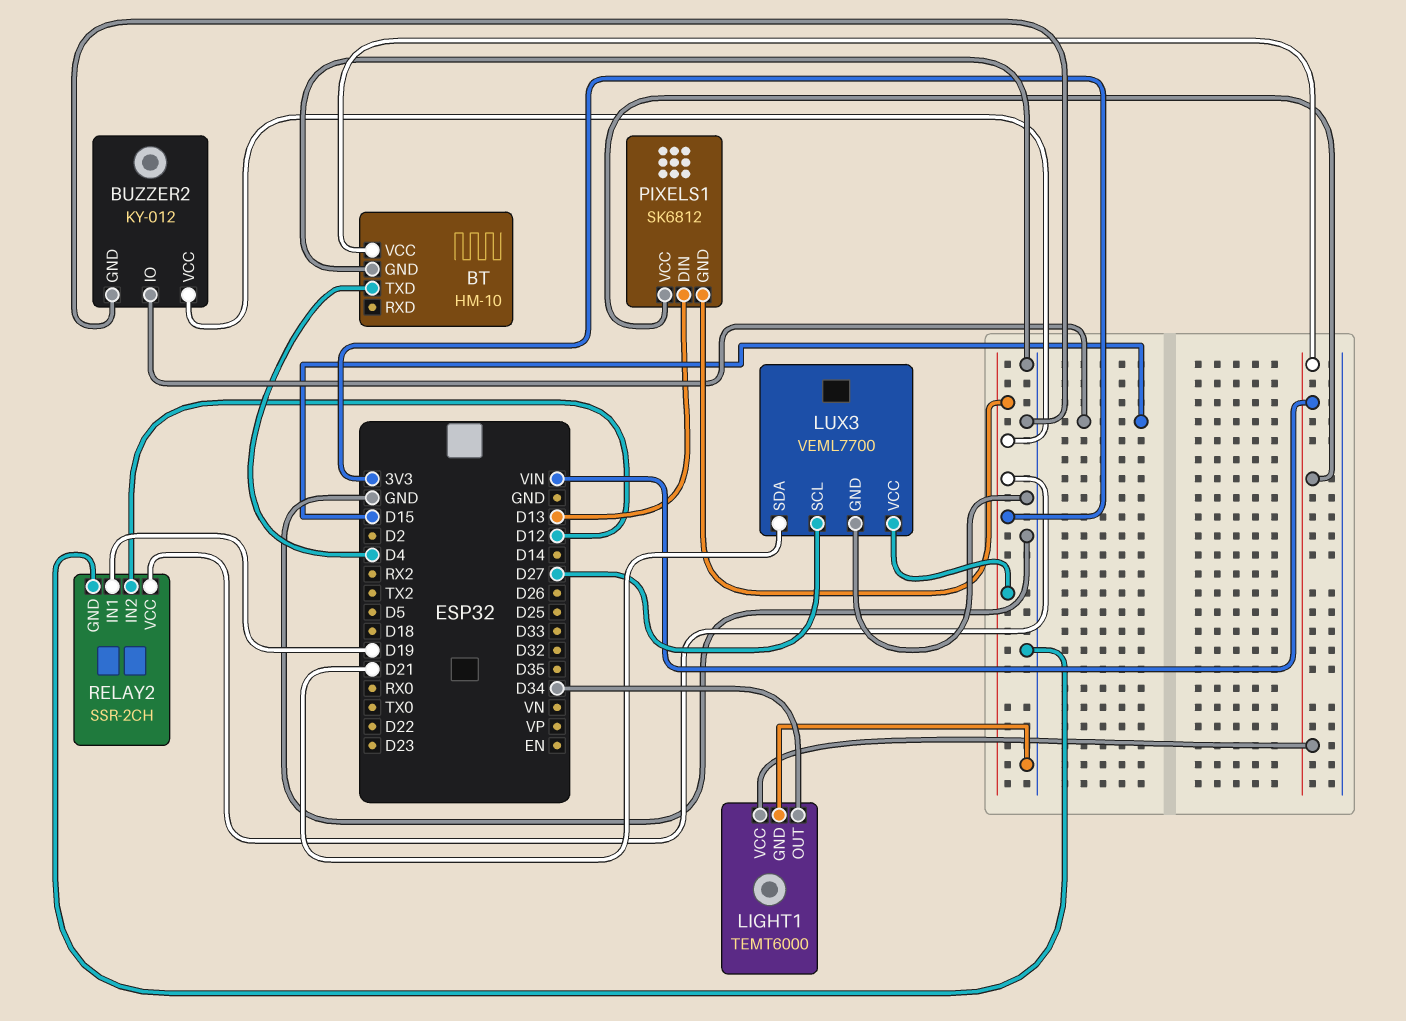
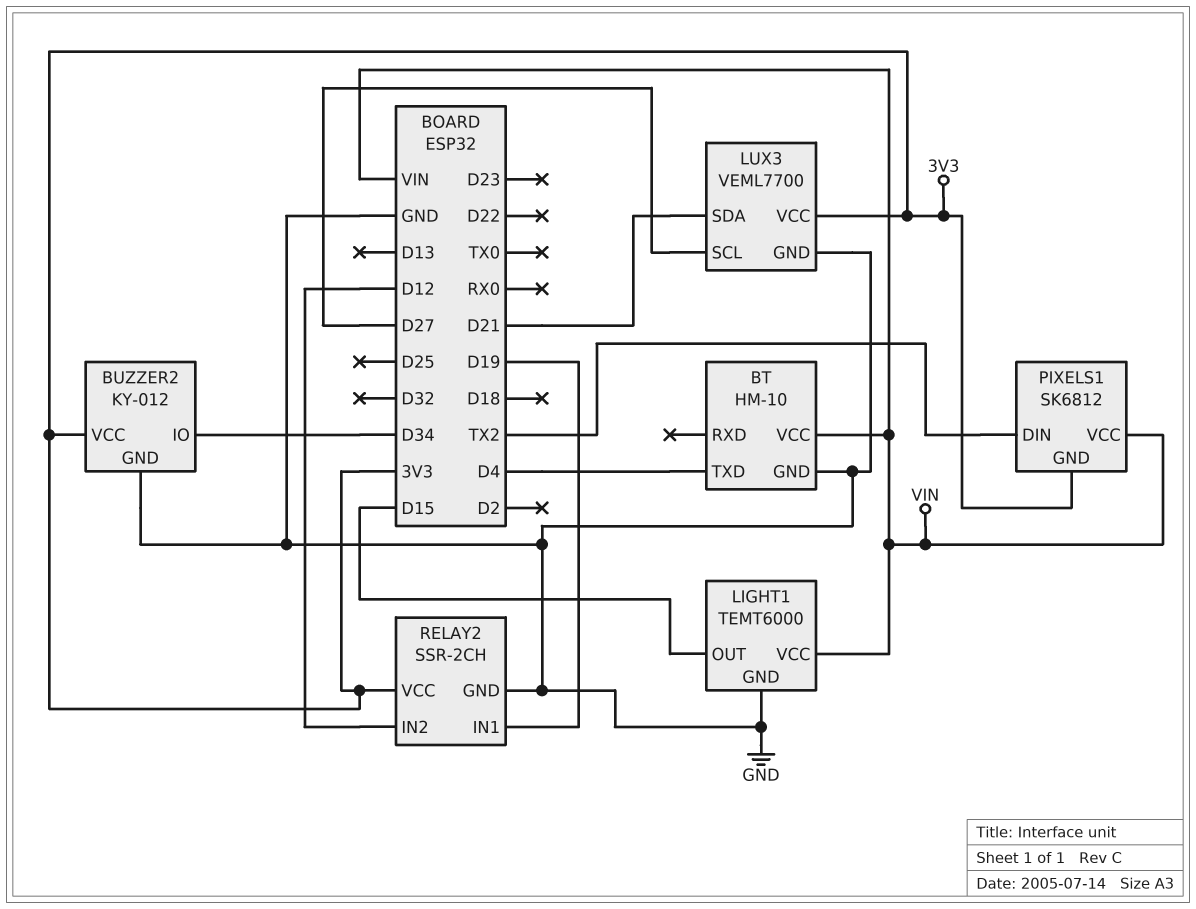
BUZZER2 pin IO: D15 -> D34
LIGHT1 pin OUT: D34 -> D15
PIXELS1 pin DIN: D13 -> TX2

